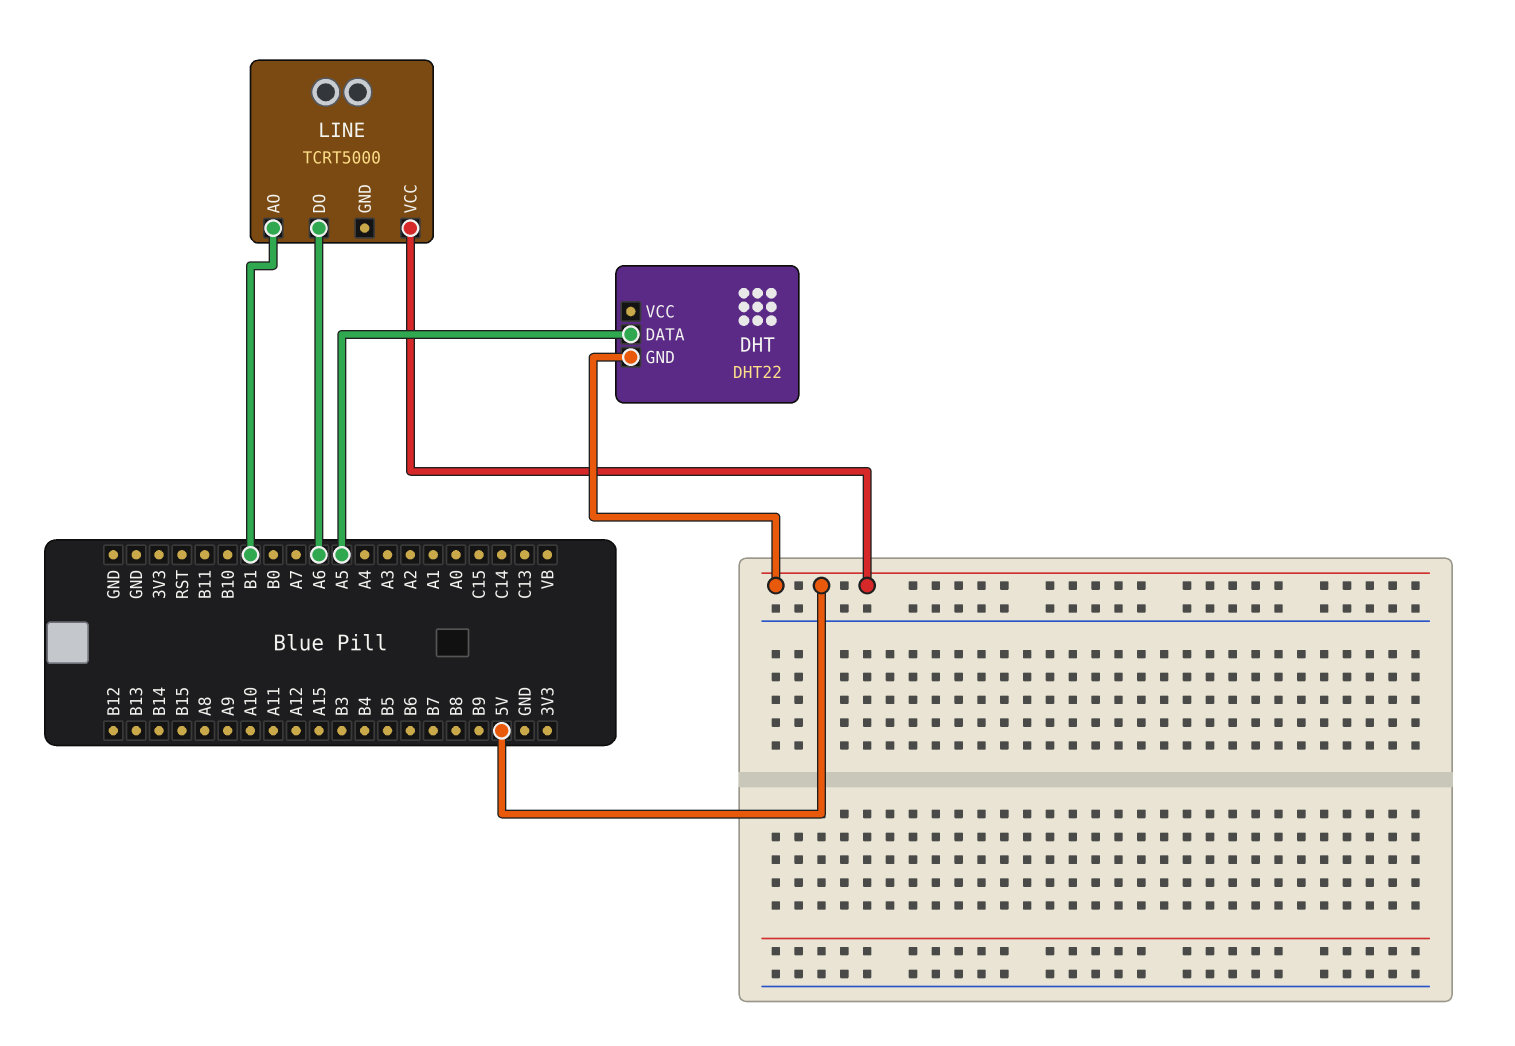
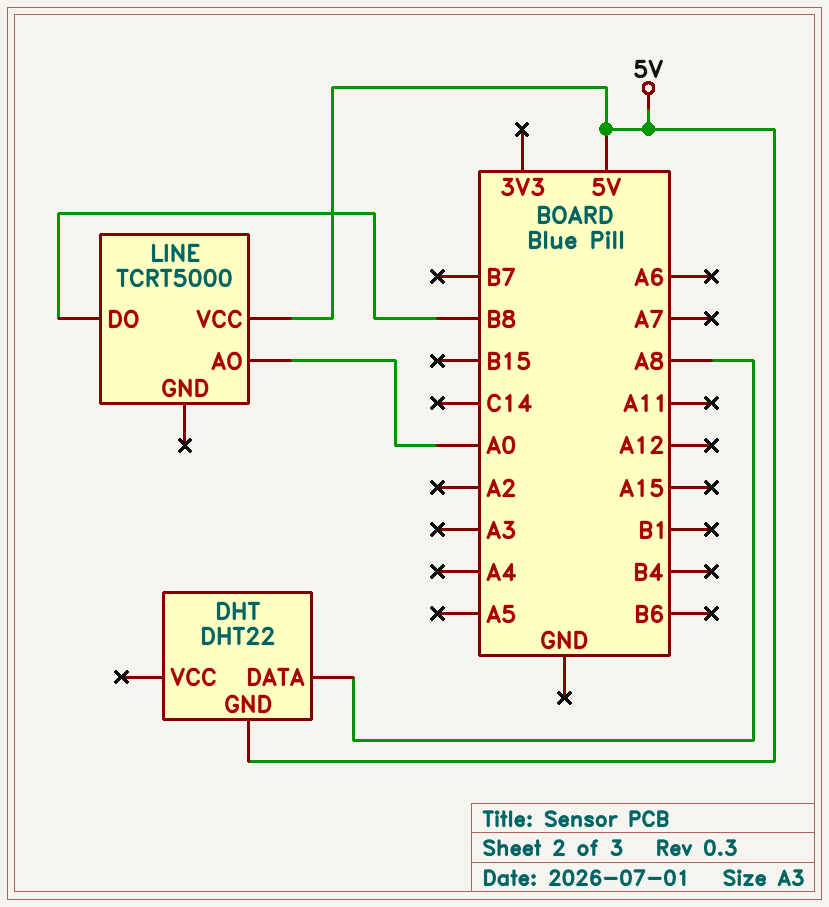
DHT pin DATA: A5 -> A8
LINE pin AO: B1 -> A0
LINE pin DO: A6 -> B8

